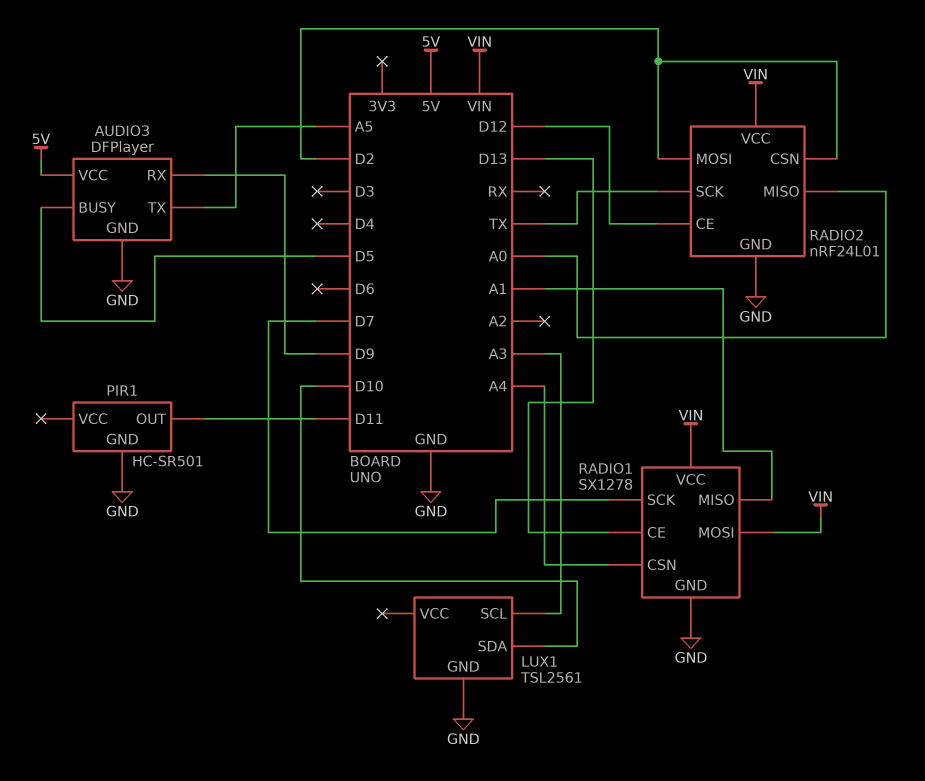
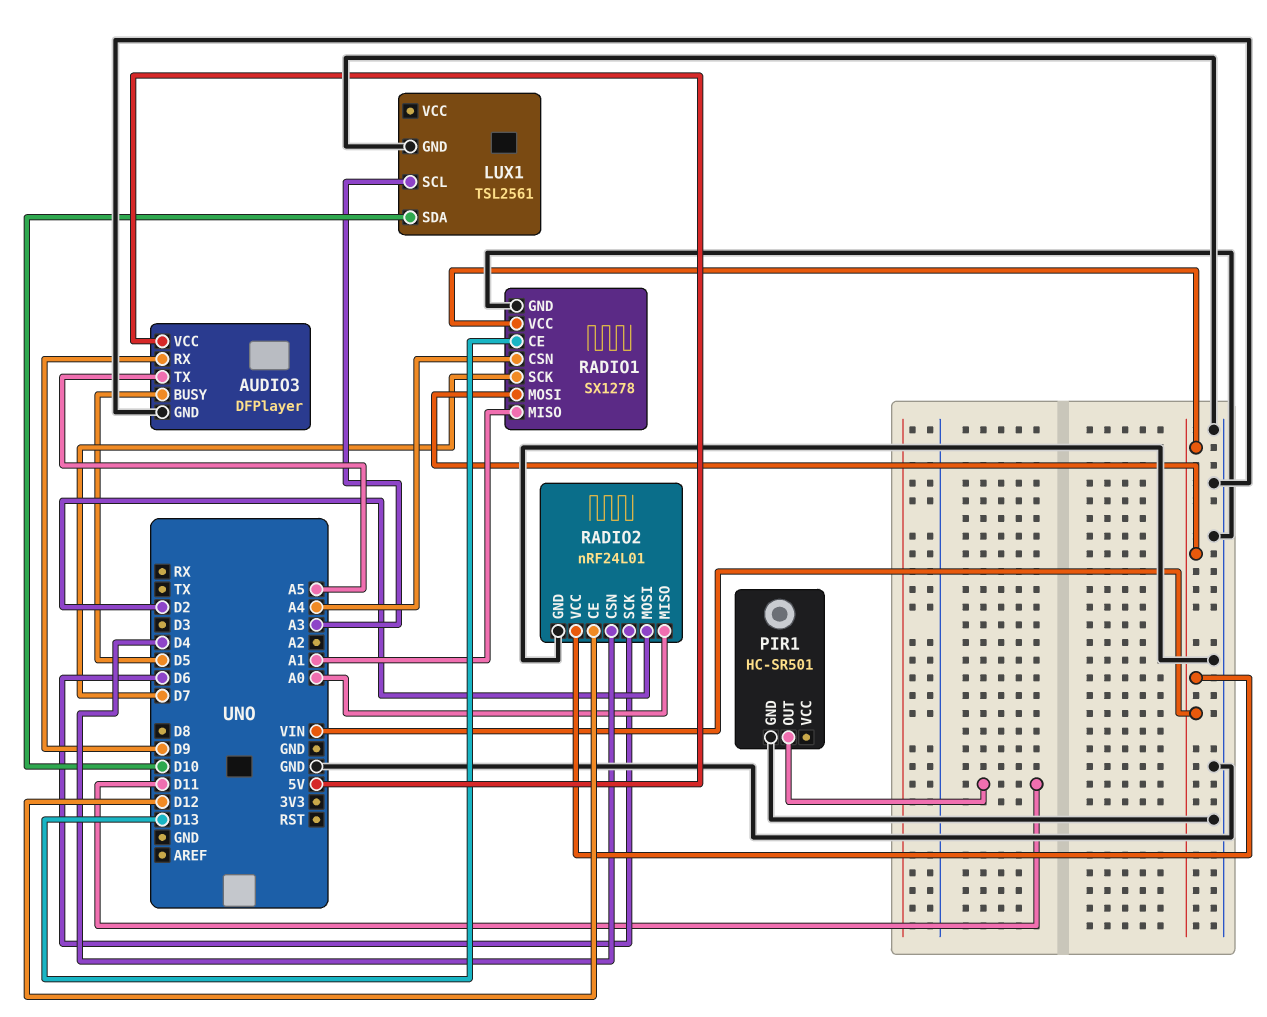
RADIO2 pin CSN: D2 -> D4
RADIO2 pin SCK: TX -> D6

